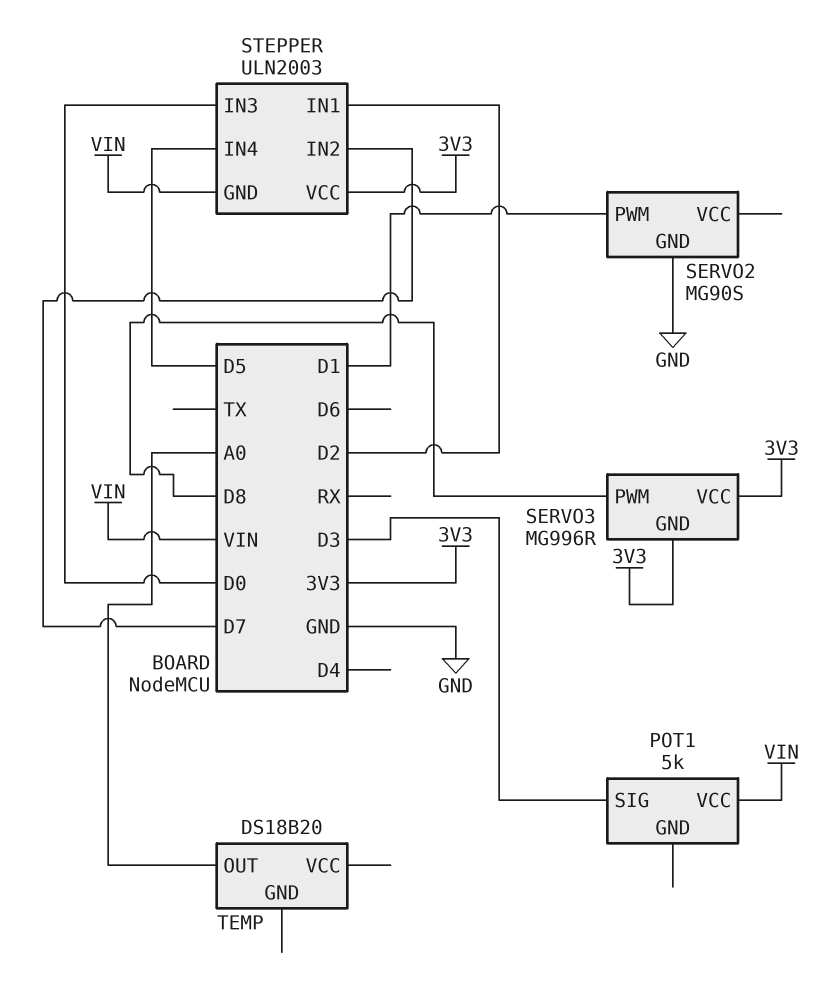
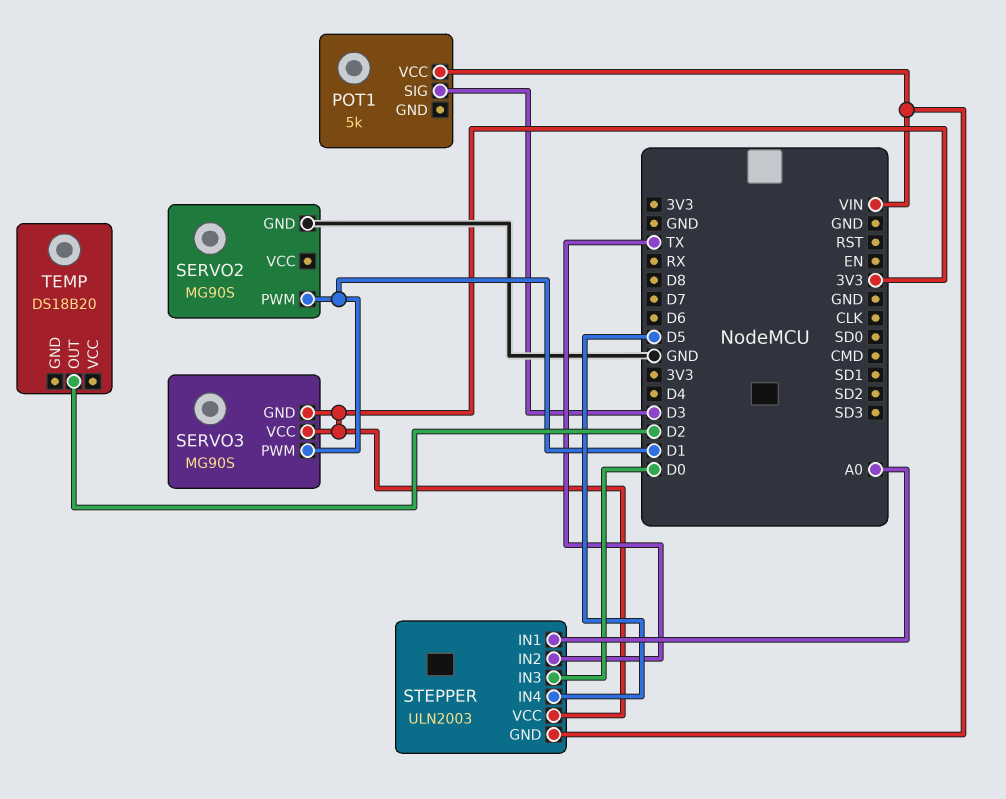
SERVO3: MG996R -> MG90S
SERVO3 pin PWM: D8 -> D1
STEPPER pin IN1: D2 -> A0
STEPPER pin IN2: D7 -> TX
TEMP pin OUT: A0 -> D2

